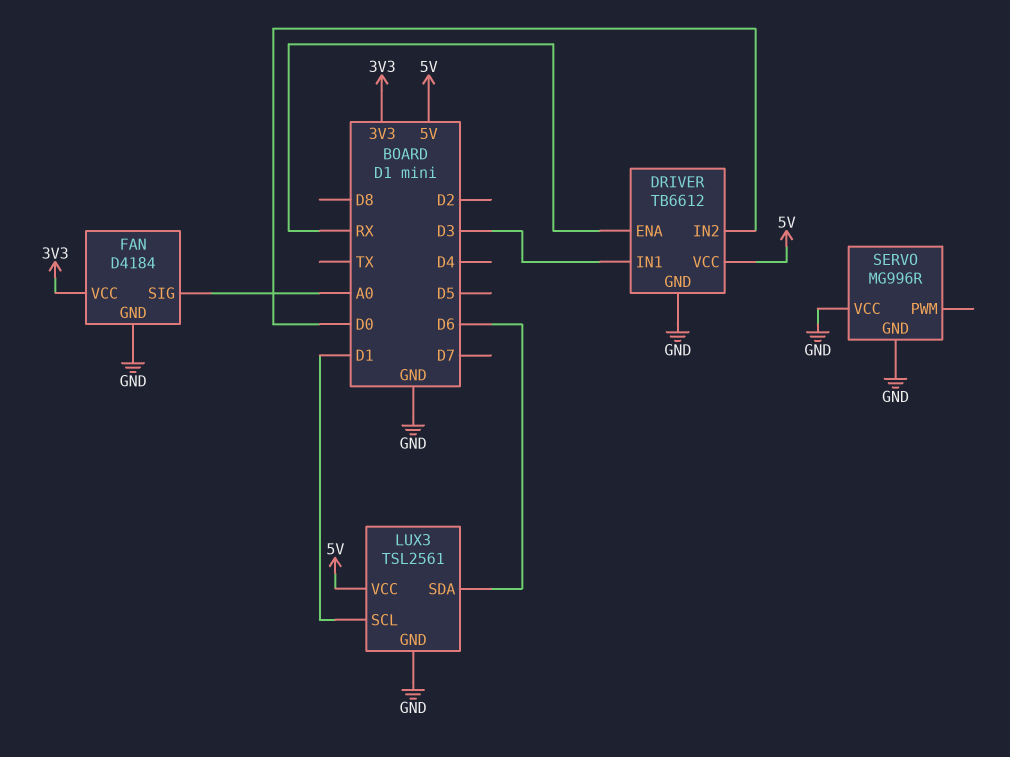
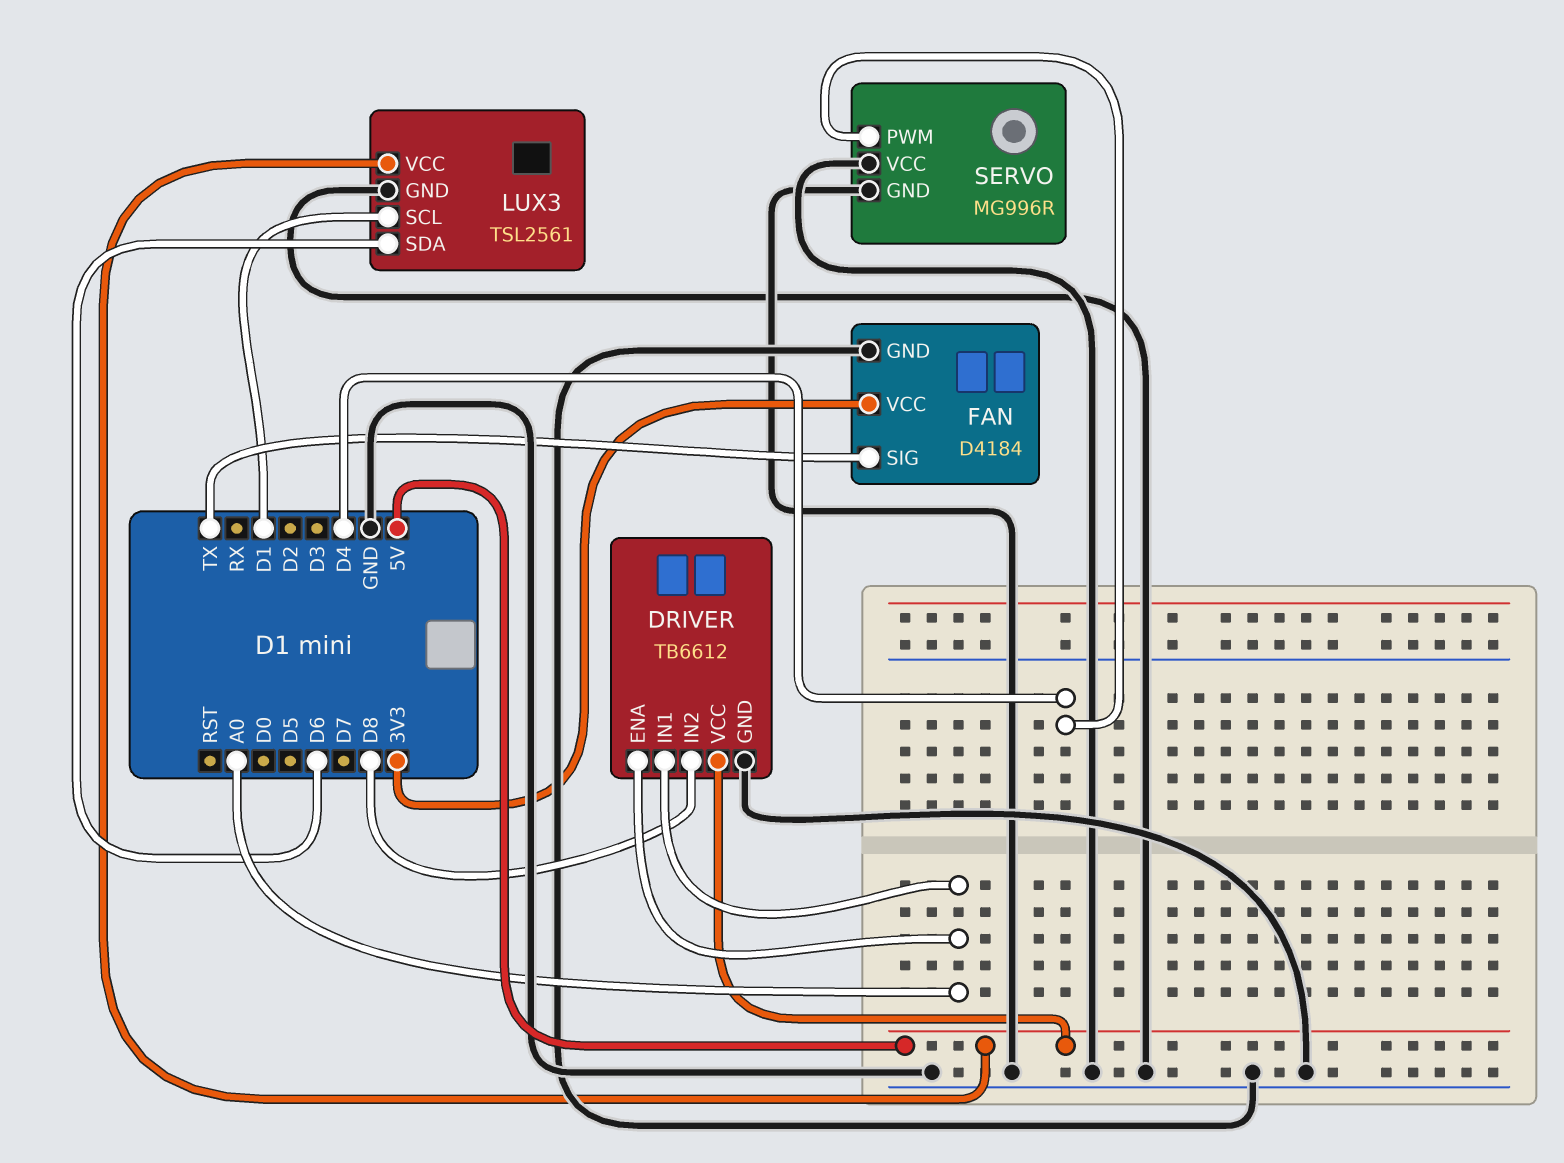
DRIVER pin ENA: RX -> A0
DRIVER pin IN1: D3 -> A0
DRIVER pin IN2: D0 -> D8
FAN pin SIG: A0 -> TX
SERVO pin PWM: none -> D4

